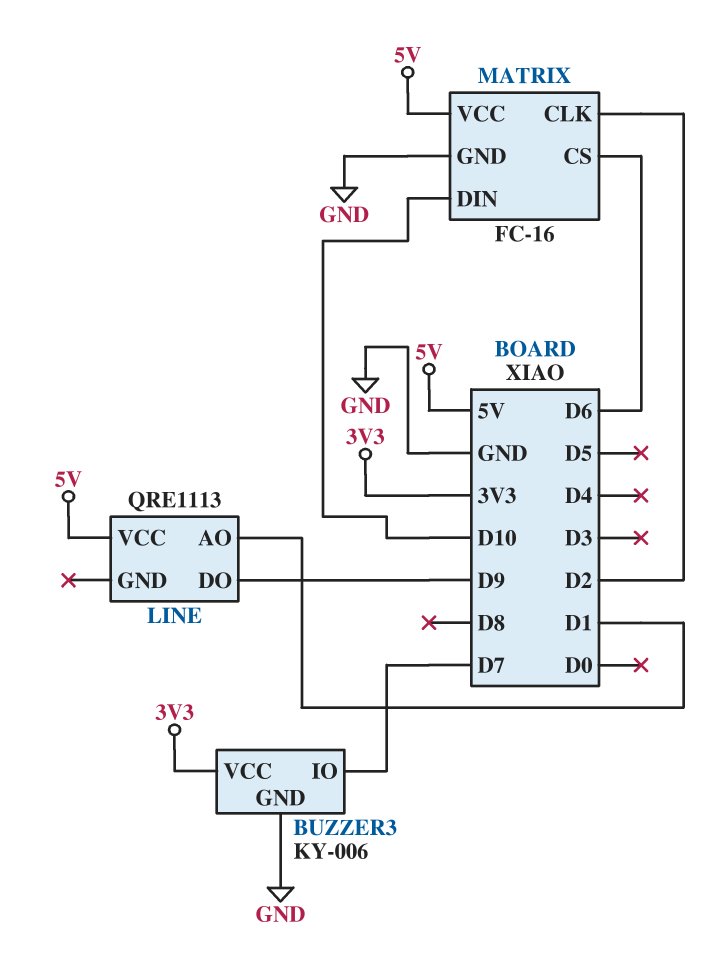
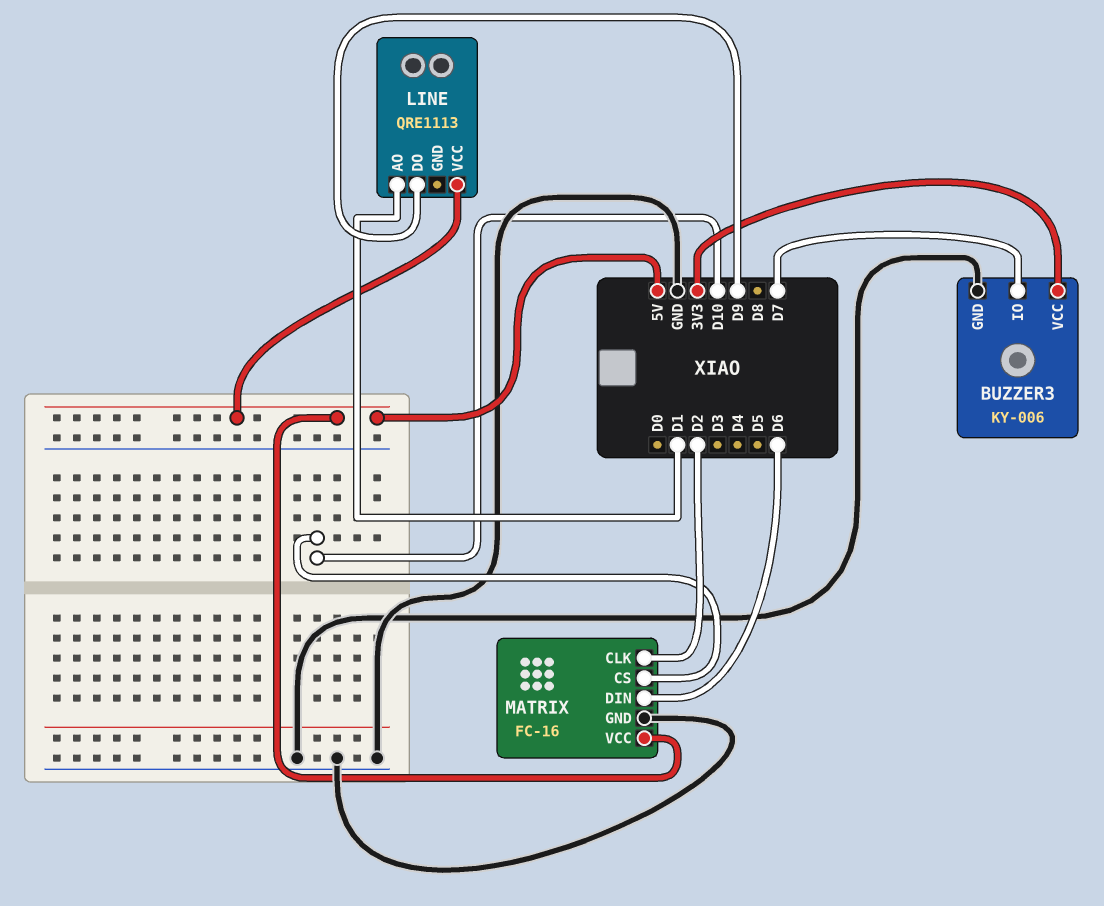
MATRIX pin CS: D6 -> D10
MATRIX pin DIN: D10 -> D6

